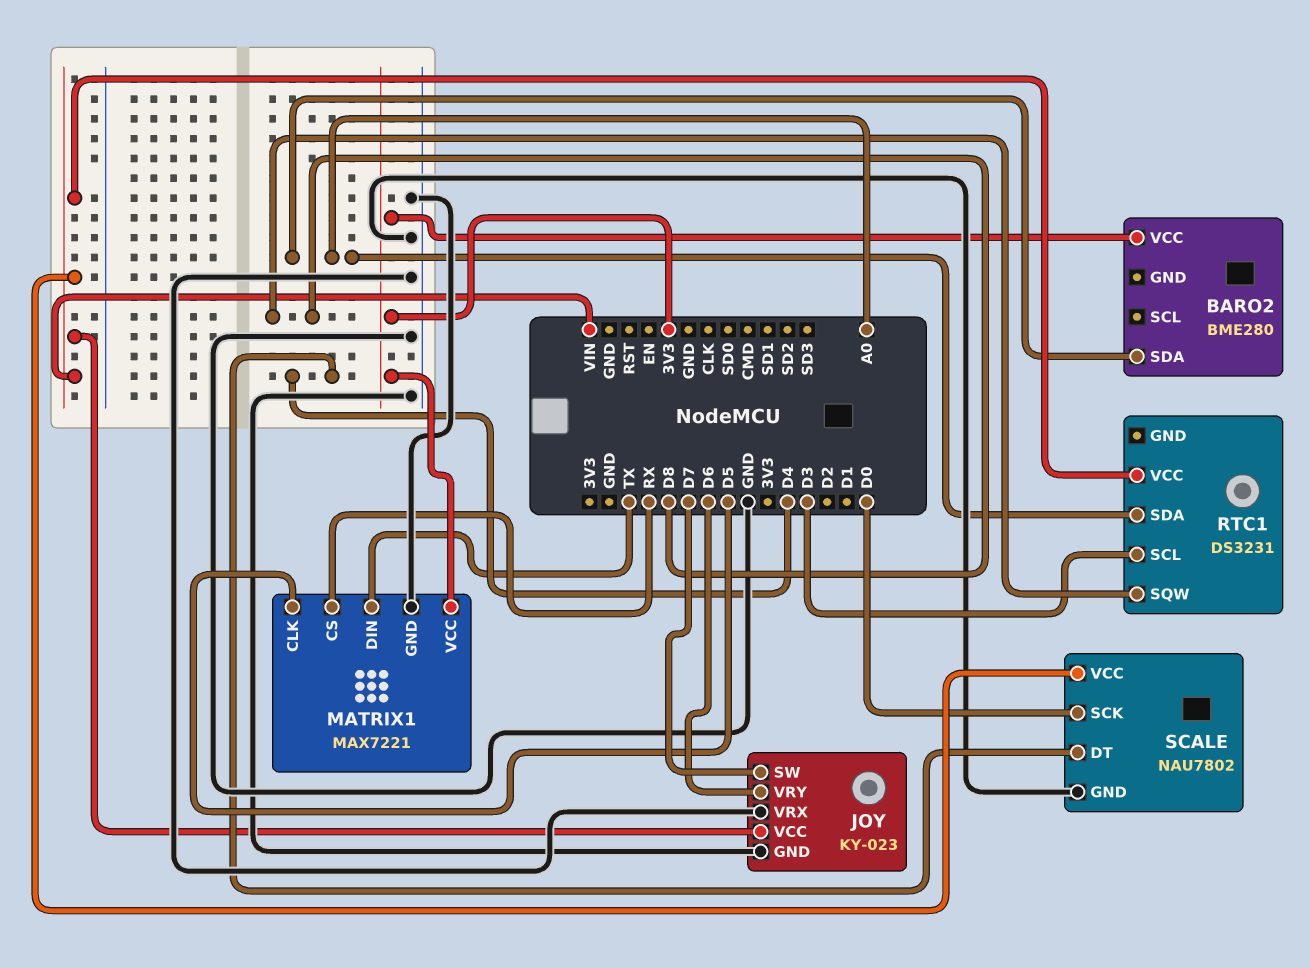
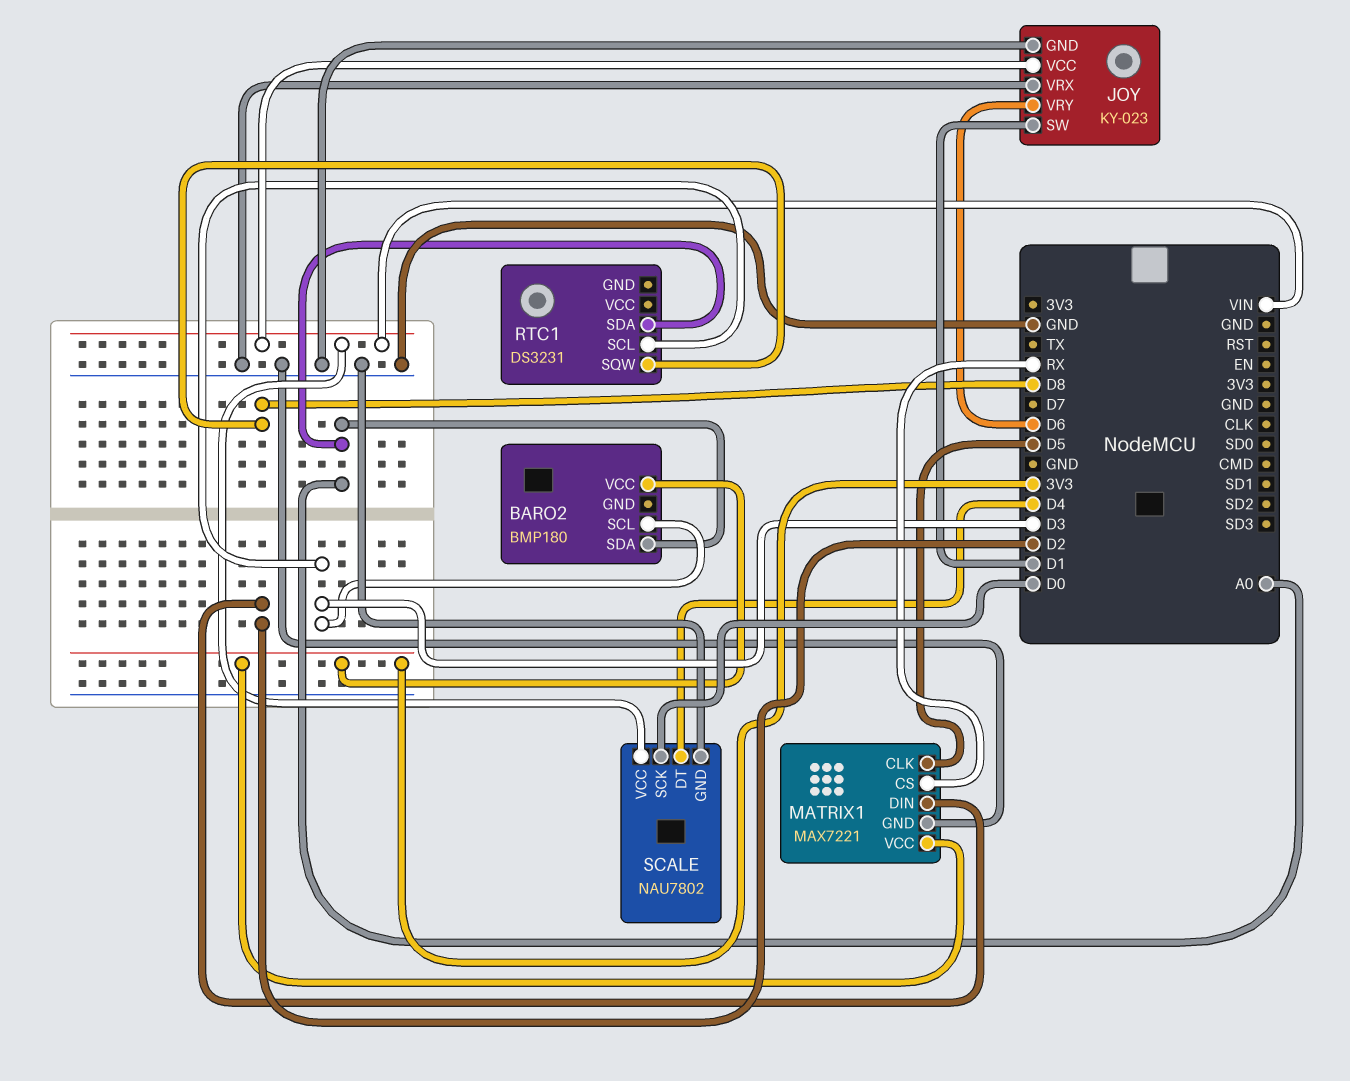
BARO2: BME280 -> BMP180
BARO2 pin SCL: none -> D3
JOY pin SW: D7 -> D1
MATRIX1 pin DIN: TX -> D2
RTC1 pin VCC: VIN -> none

